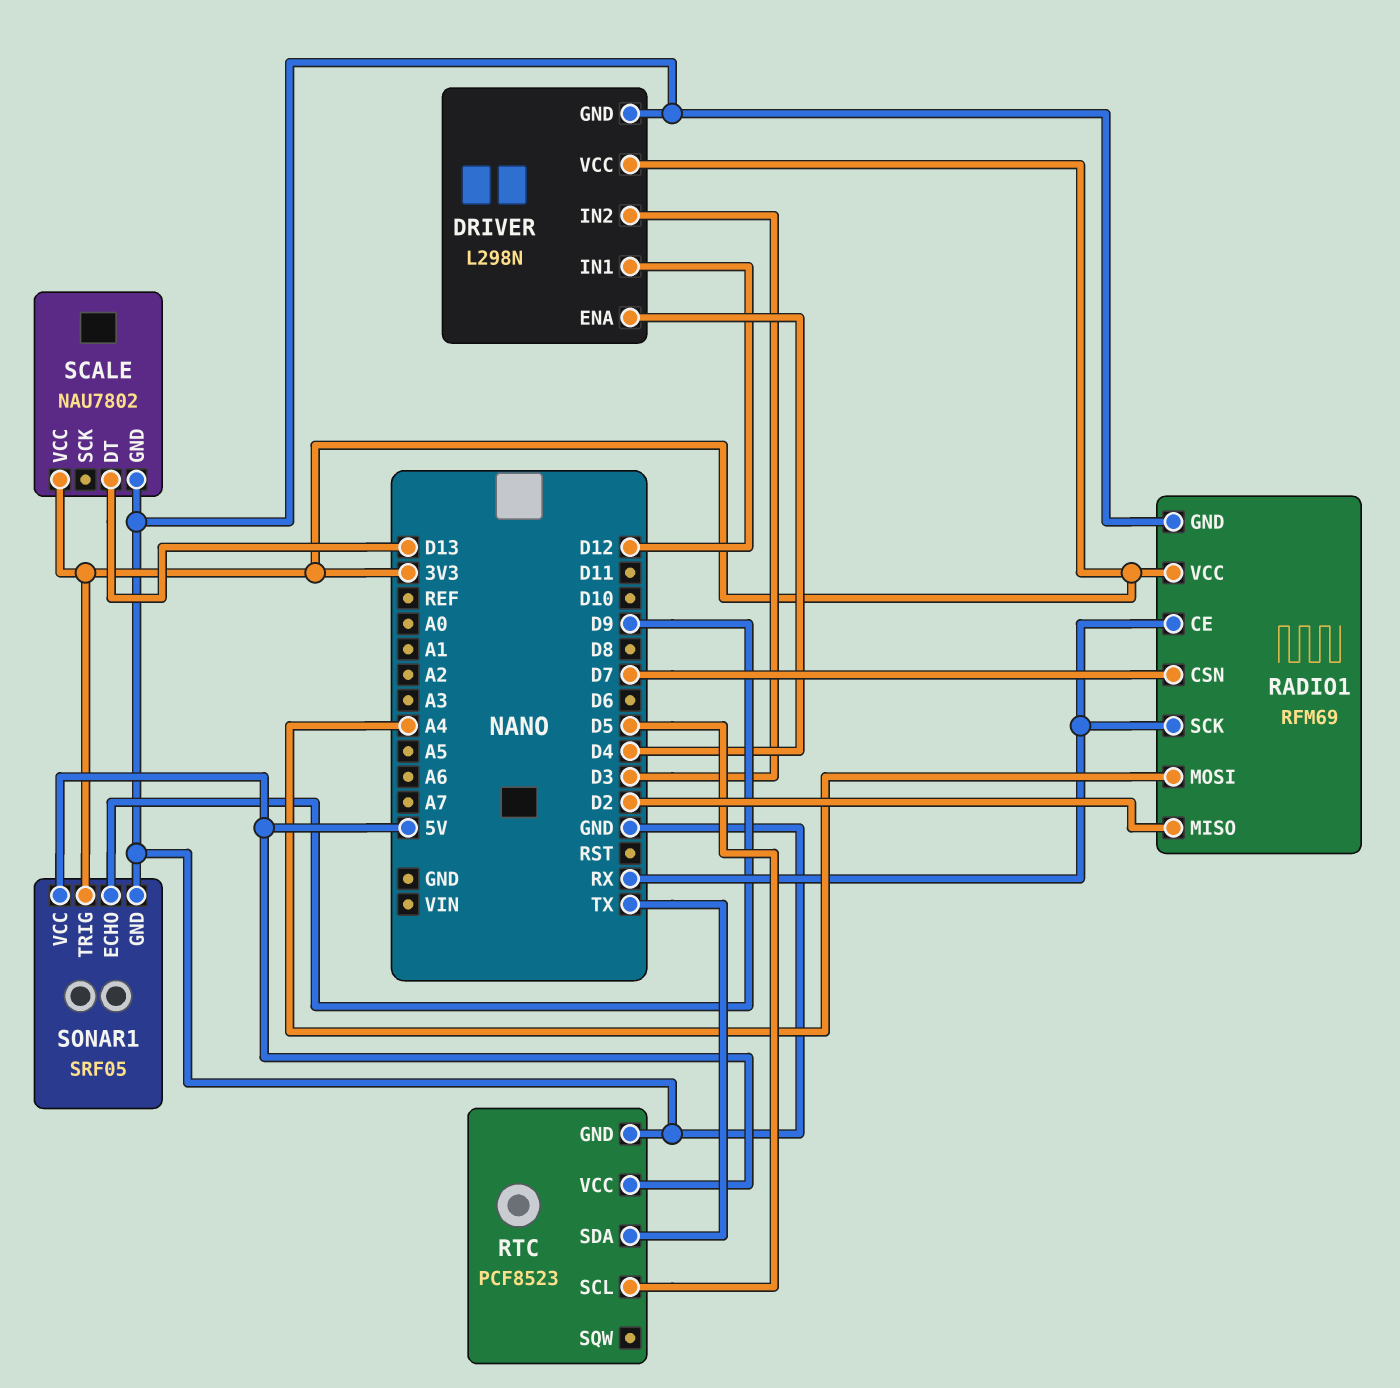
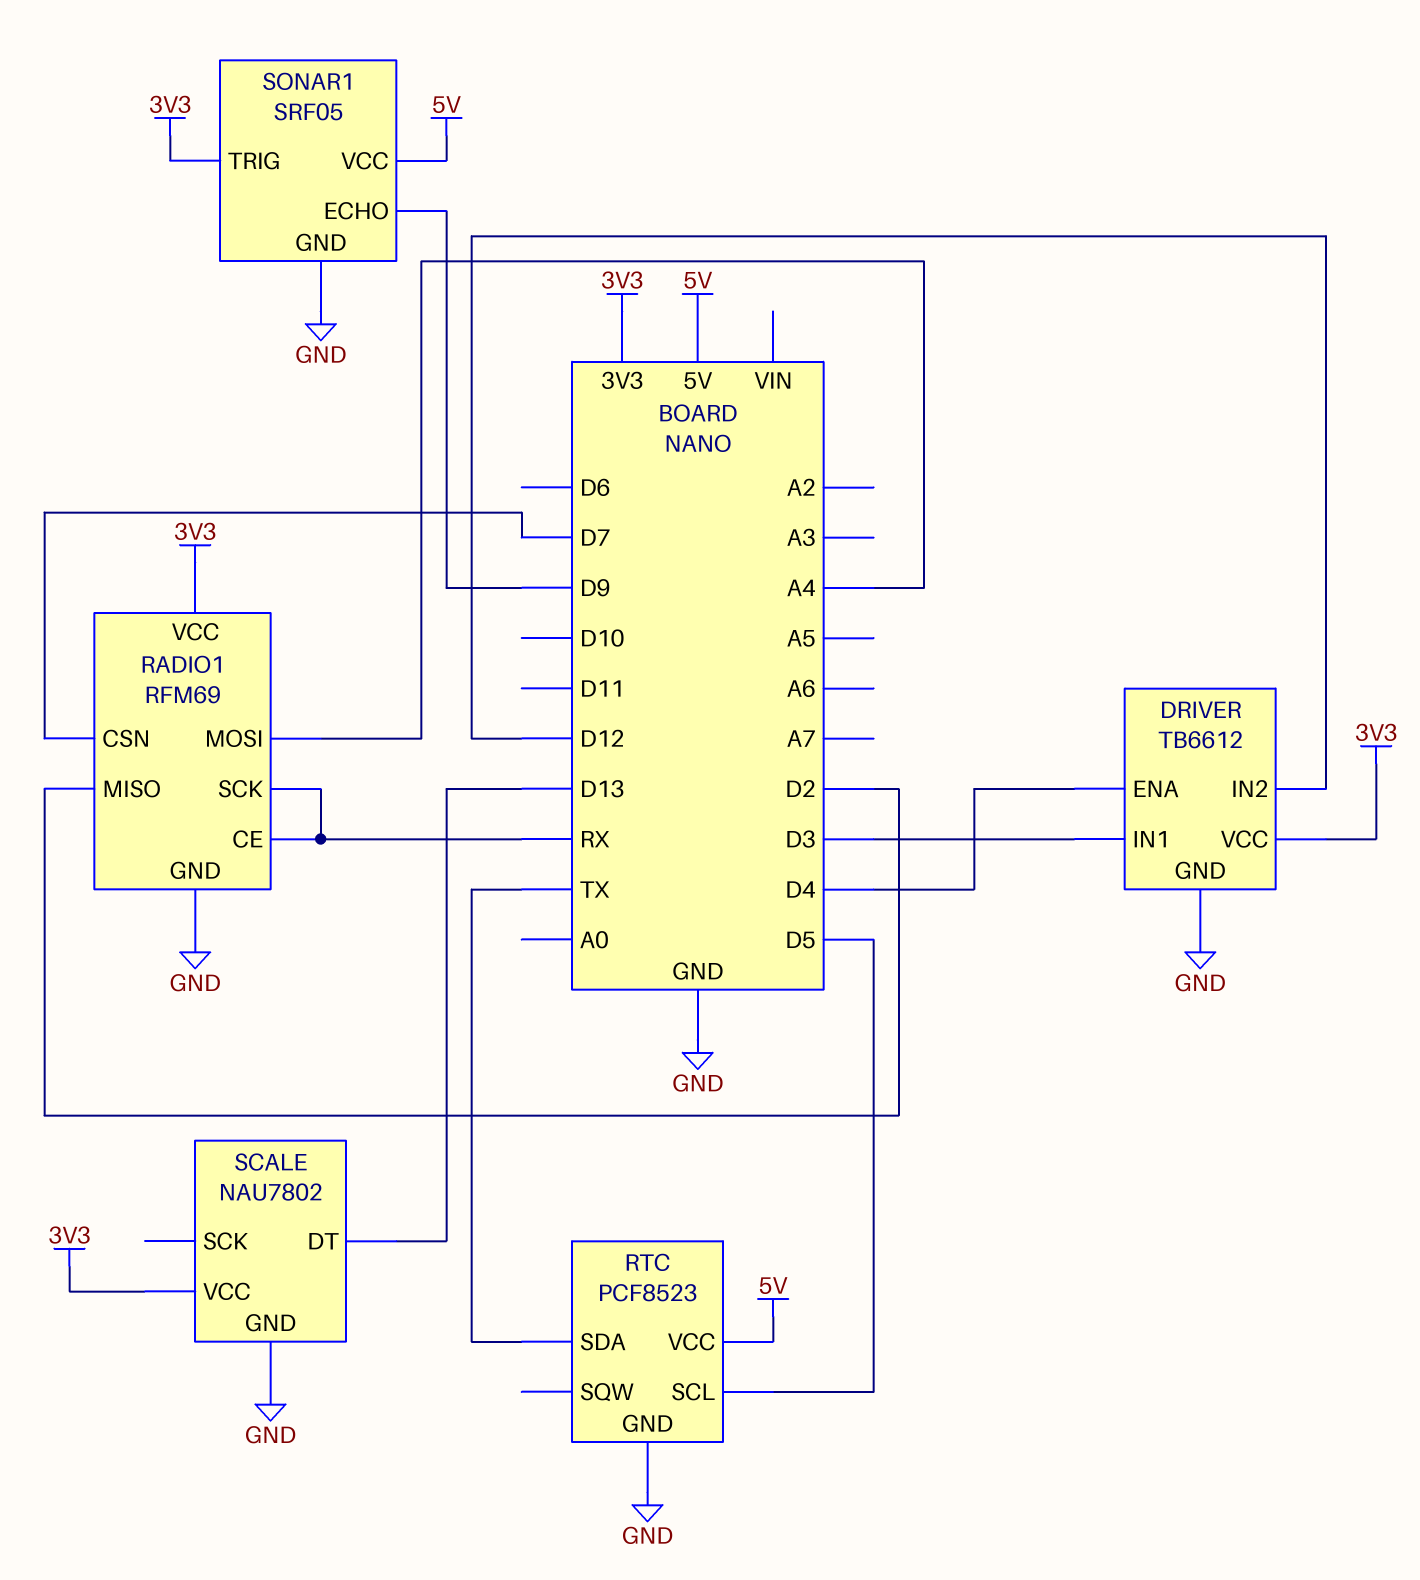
DRIVER: L298N -> TB6612
DRIVER pin IN1: D12 -> D3
DRIVER pin IN2: D3 -> D12

